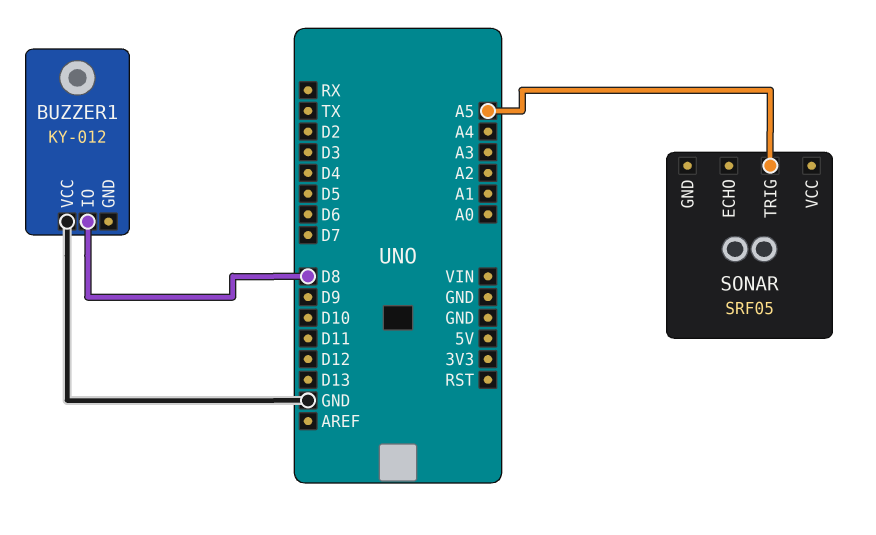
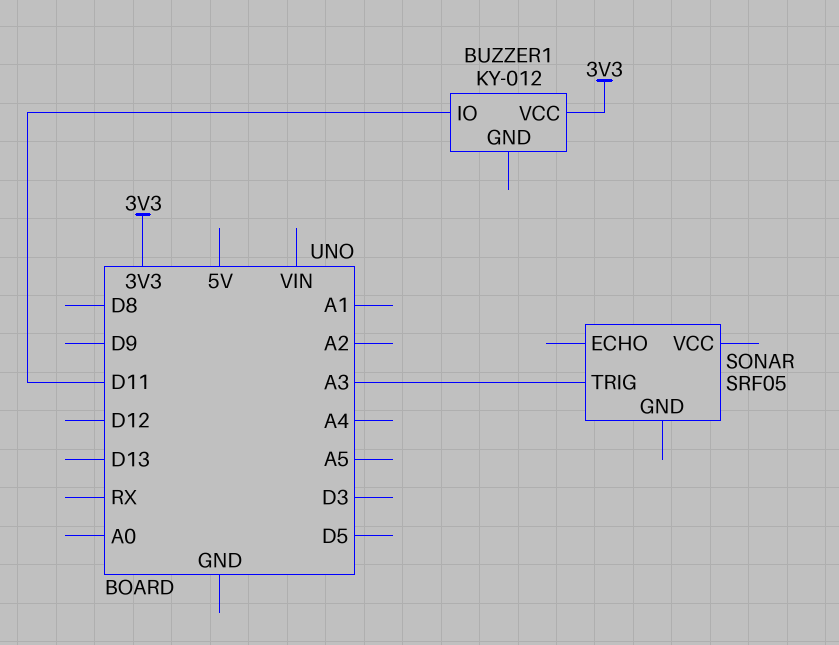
BUZZER1 pin IO: D8 -> D11
BUZZER1 pin VCC: GND -> 3V3
SONAR pin TRIG: A5 -> A3

